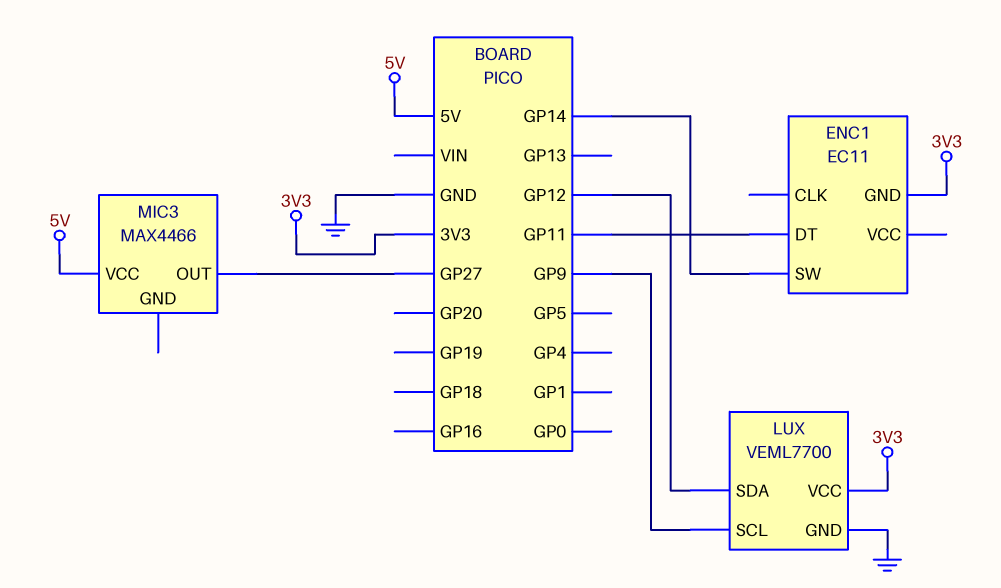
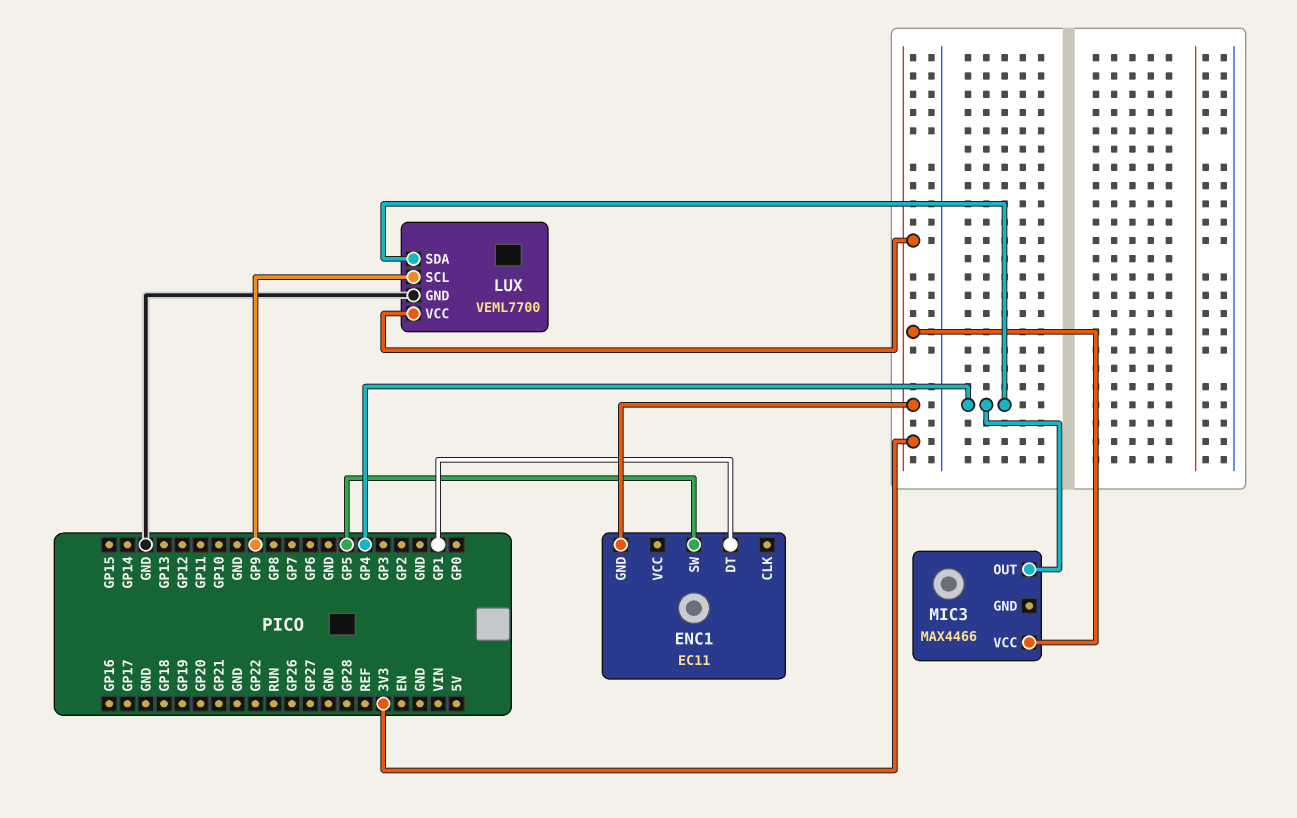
ENC1 pin DT: GP11 -> GP1
ENC1 pin SW: GP14 -> GP5
LUX pin SDA: GP12 -> GP4
MIC3 pin OUT: GP27 -> GP4
MIC3 pin VCC: 5V -> 3V3

